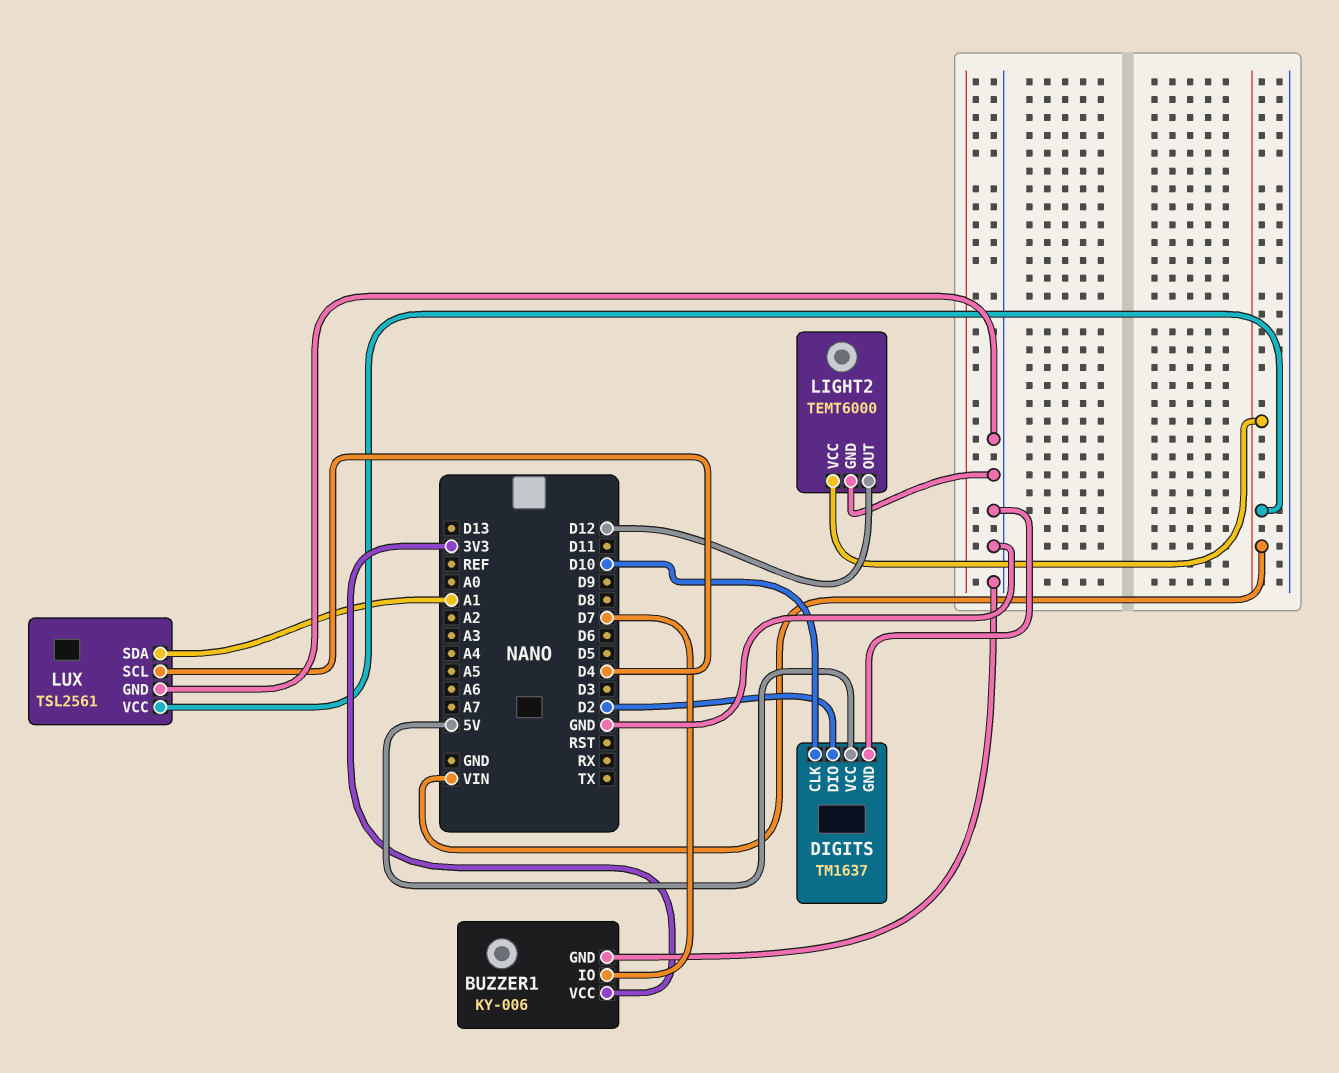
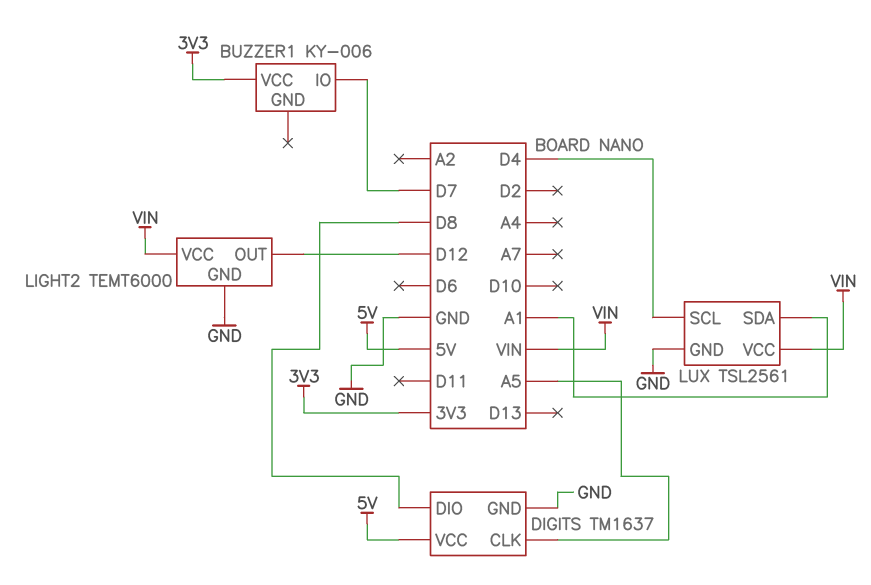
BUZZER1 pin GND: GND -> none
DIGITS pin CLK: D10 -> A5
DIGITS pin DIO: D2 -> D8

